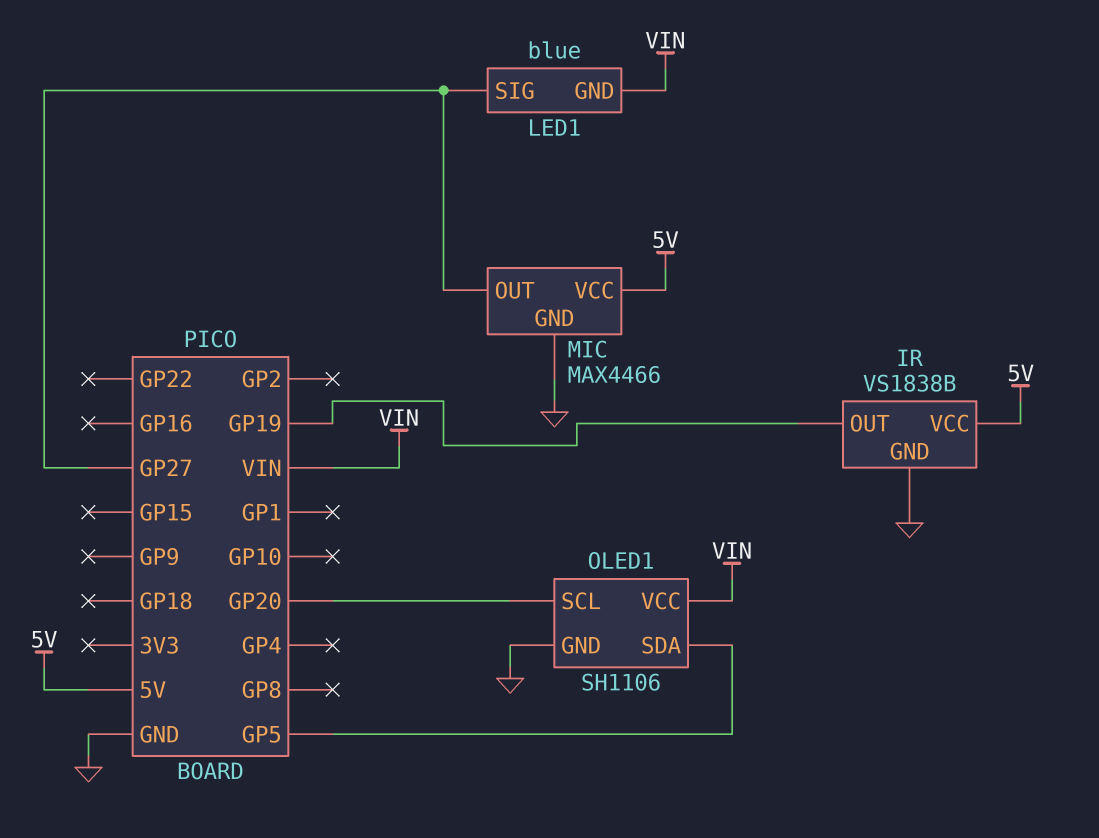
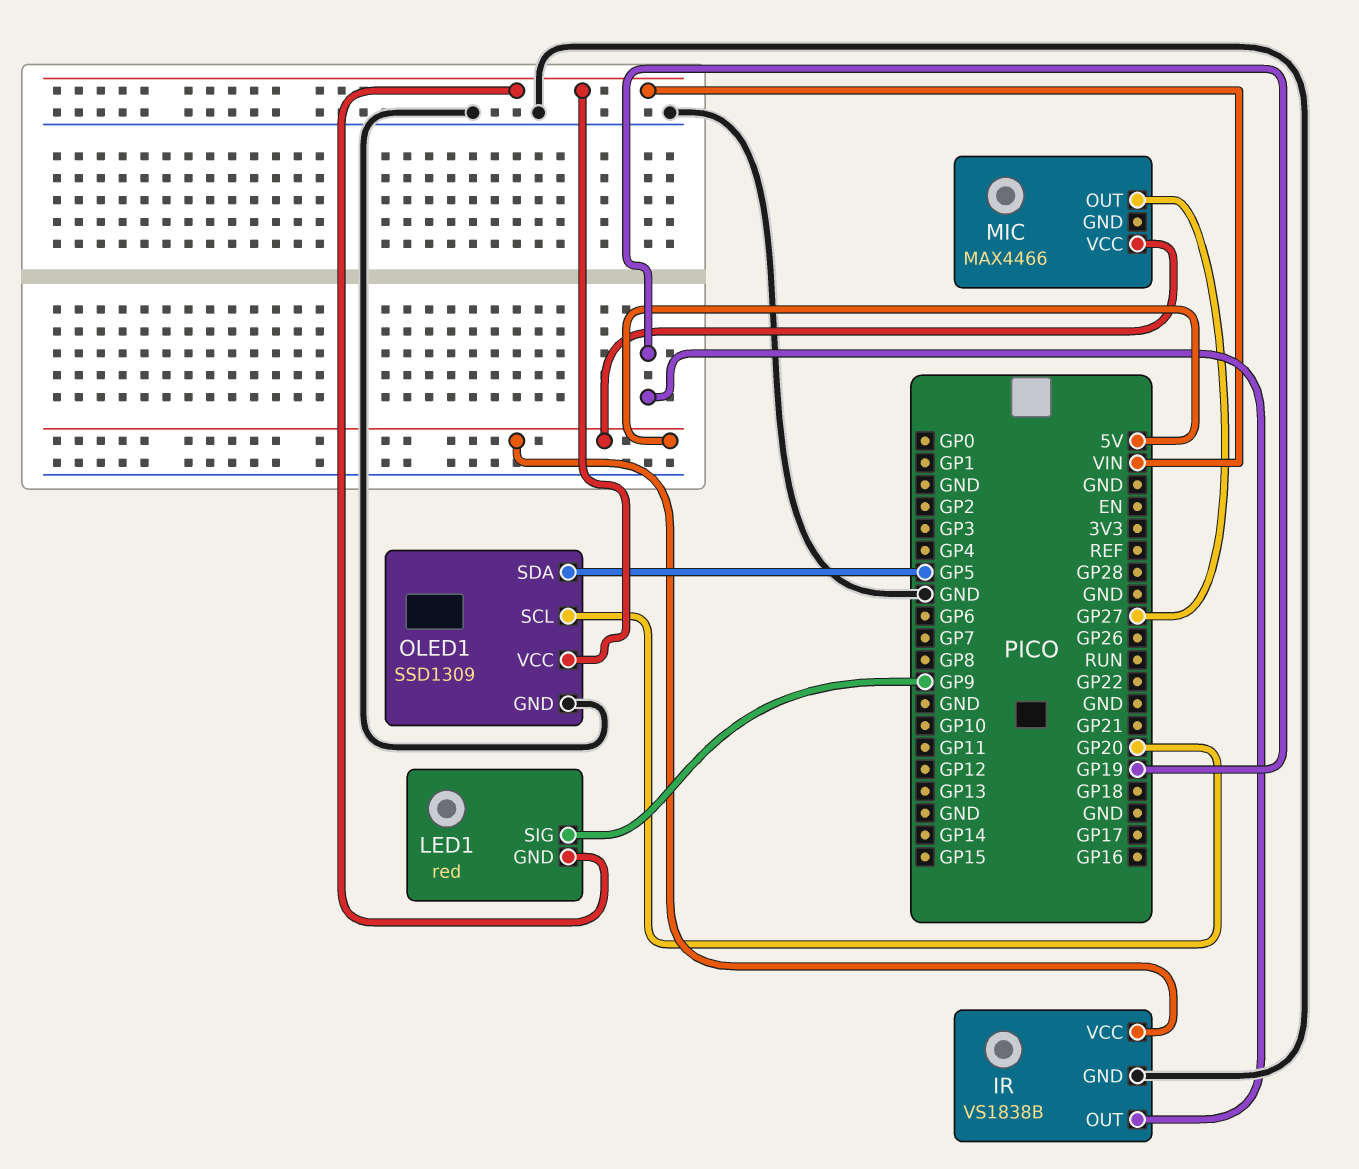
LED1: blue -> red
LED1 pin SIG: GP27 -> GP9
MIC pin GND: GND -> none
OLED1: SH1106 -> SSD1309

